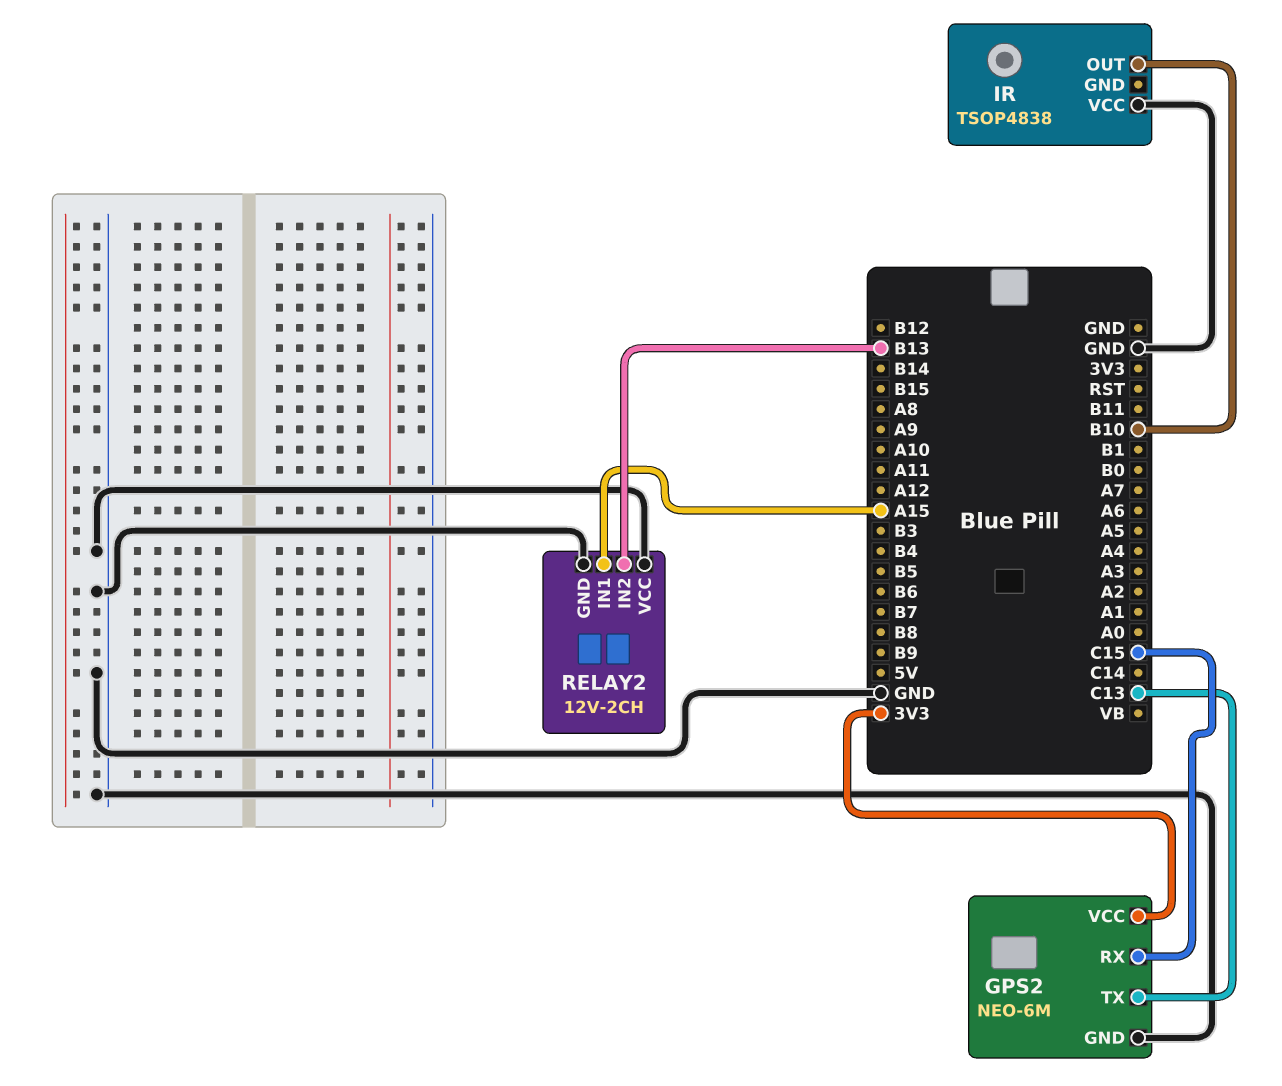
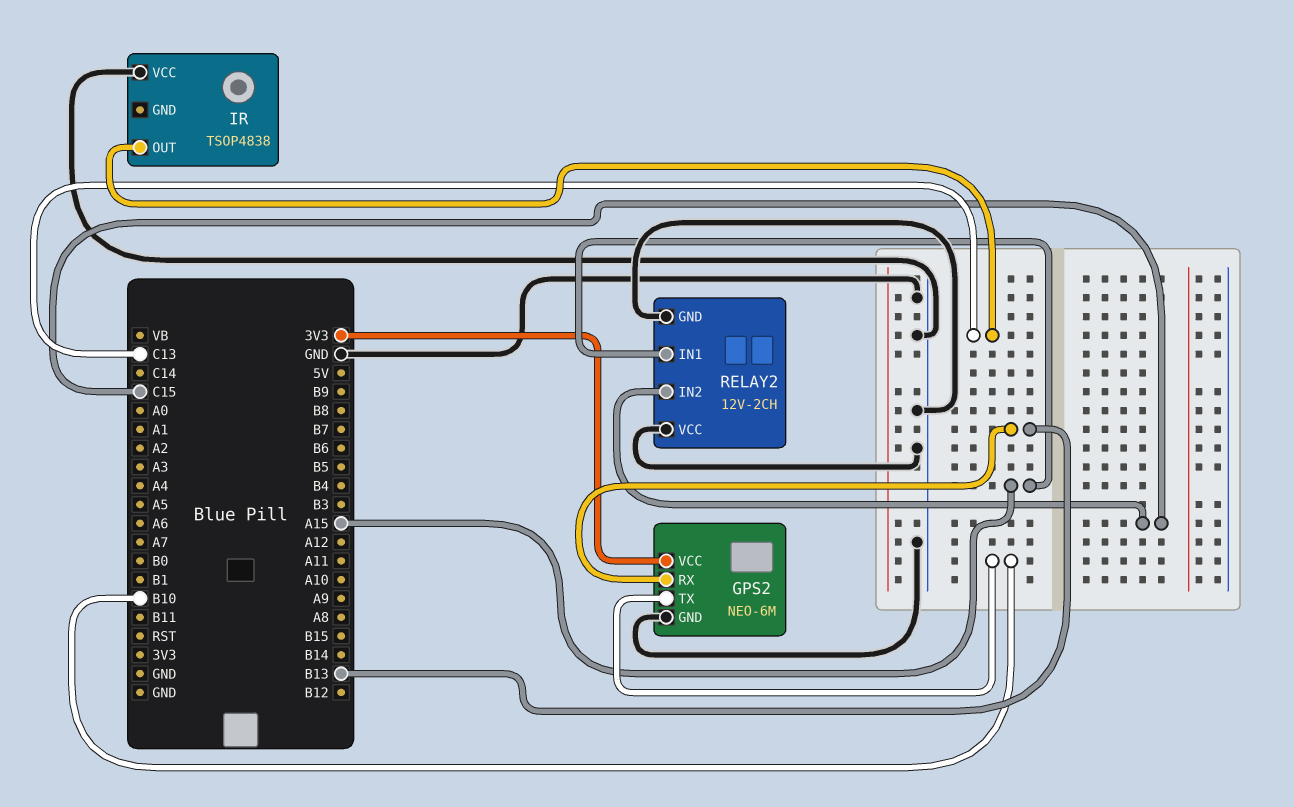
GPS2 pin RX: C15 -> B13
GPS2 pin TX: C13 -> B10
IR pin OUT: B10 -> C13
RELAY2 pin IN2: B13 -> C15

